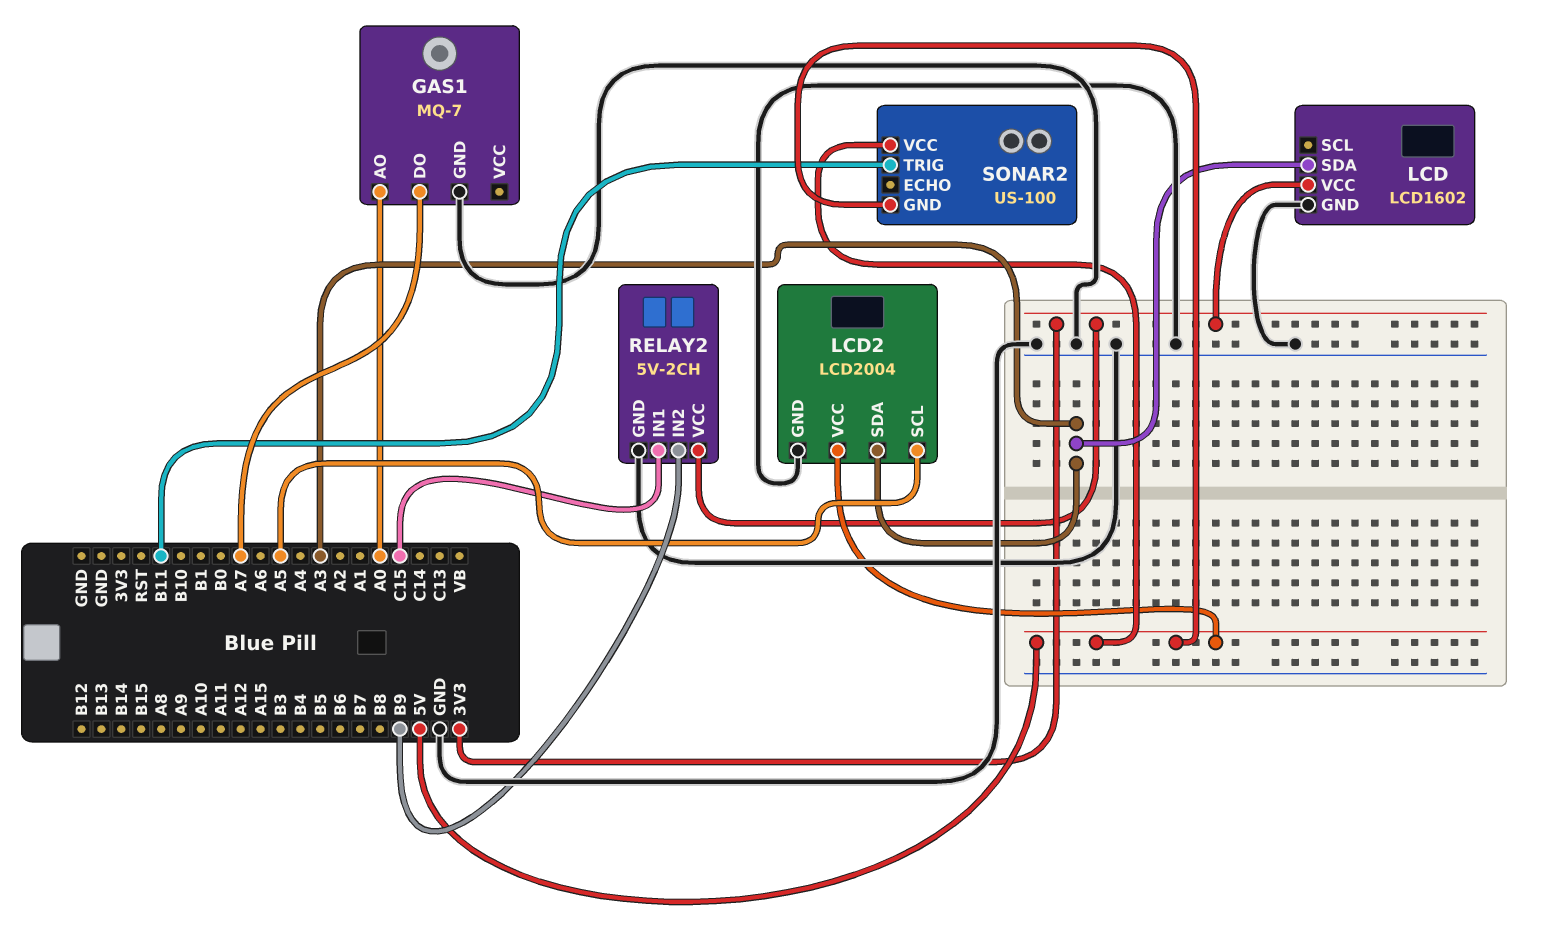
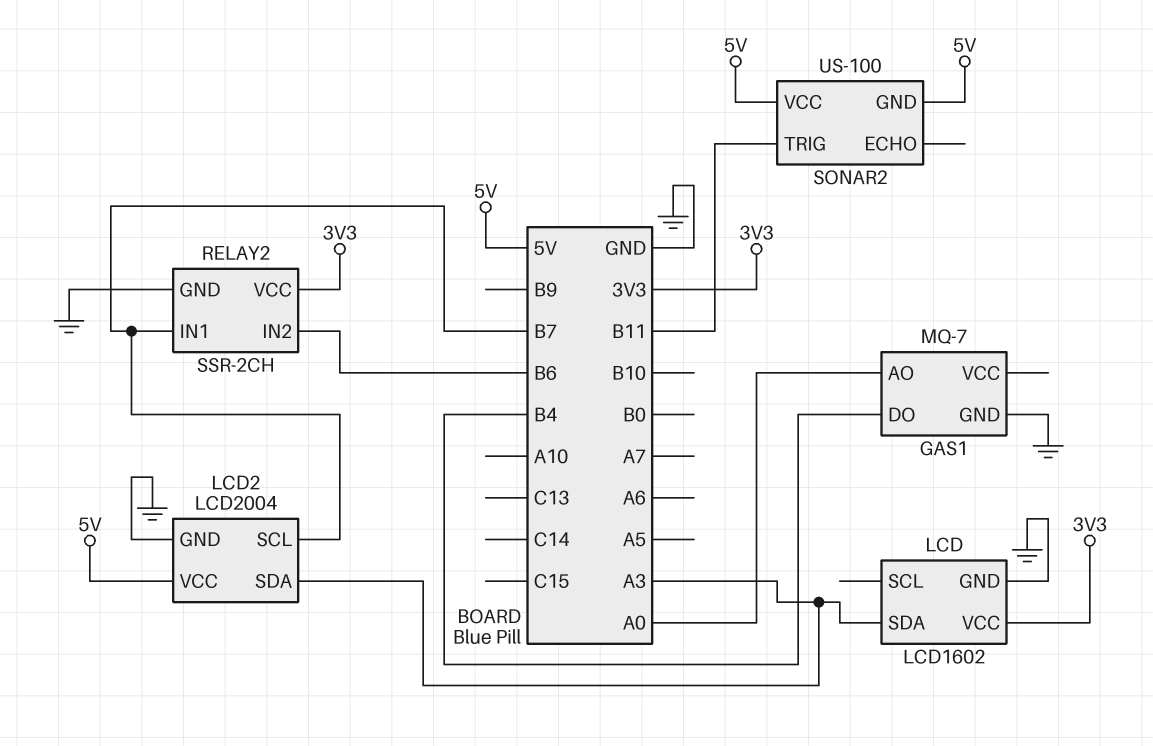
GAS1 pin DO: A7 -> B4
LCD2 pin SCL: A5 -> B7
RELAY2: 5V-2CH -> SSR-2CH
RELAY2 pin IN1: C15 -> B7
RELAY2 pin IN2: B9 -> B6

